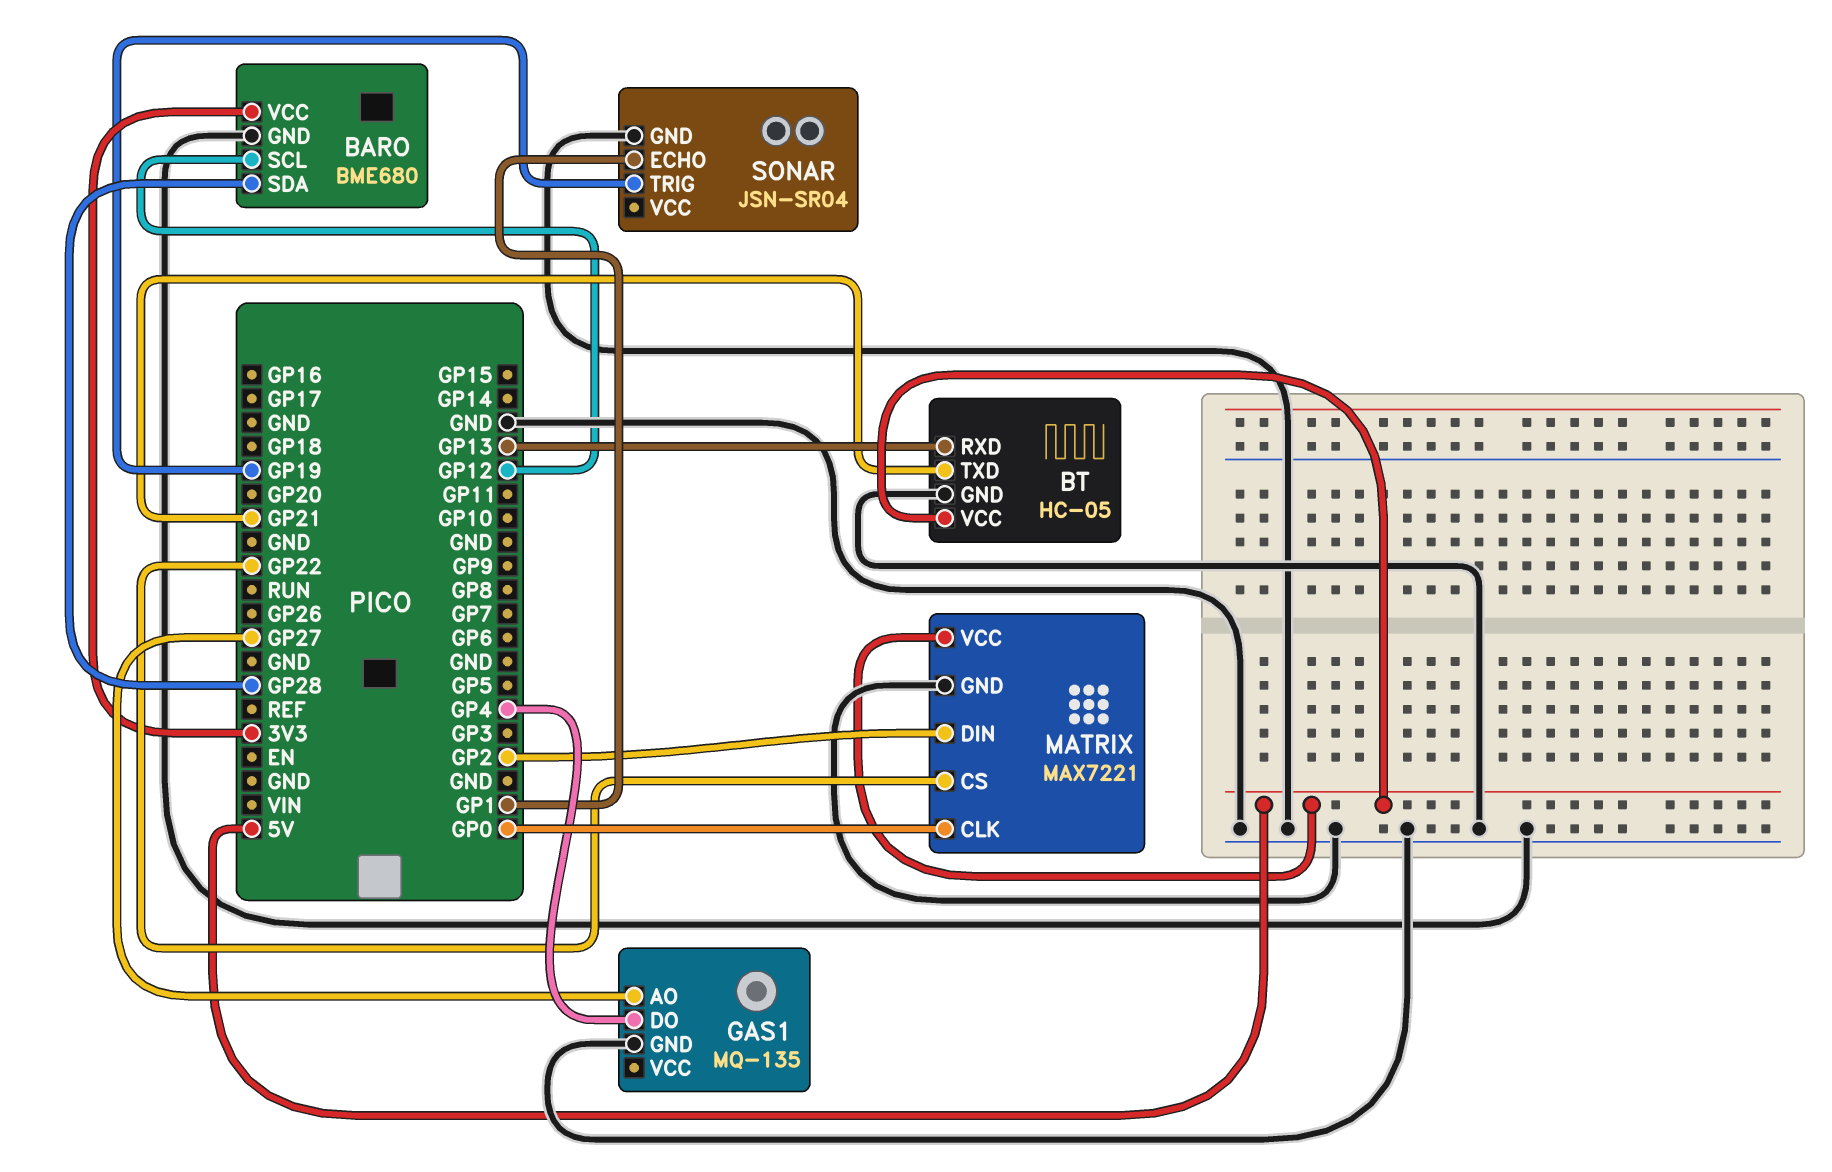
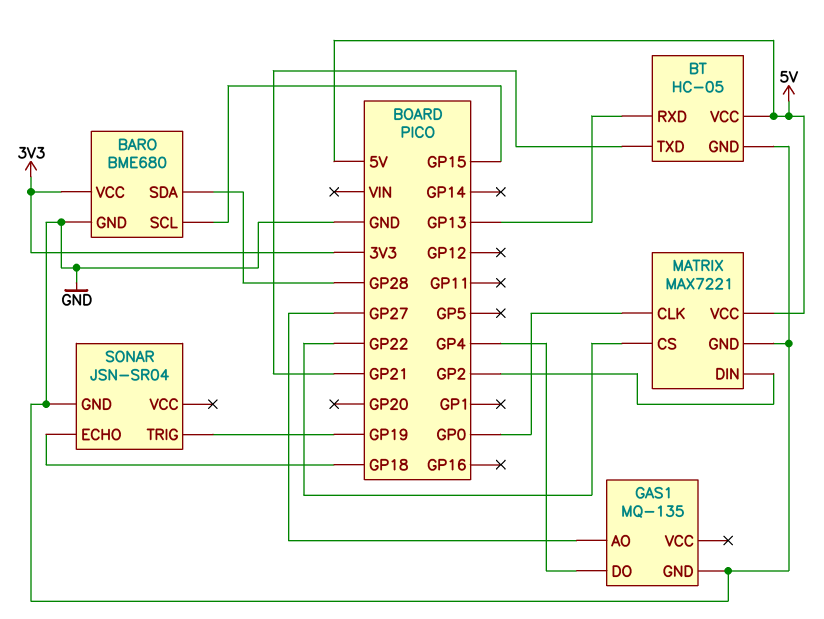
BARO pin SCL: GP12 -> GP15
SONAR pin ECHO: GP1 -> GP18

